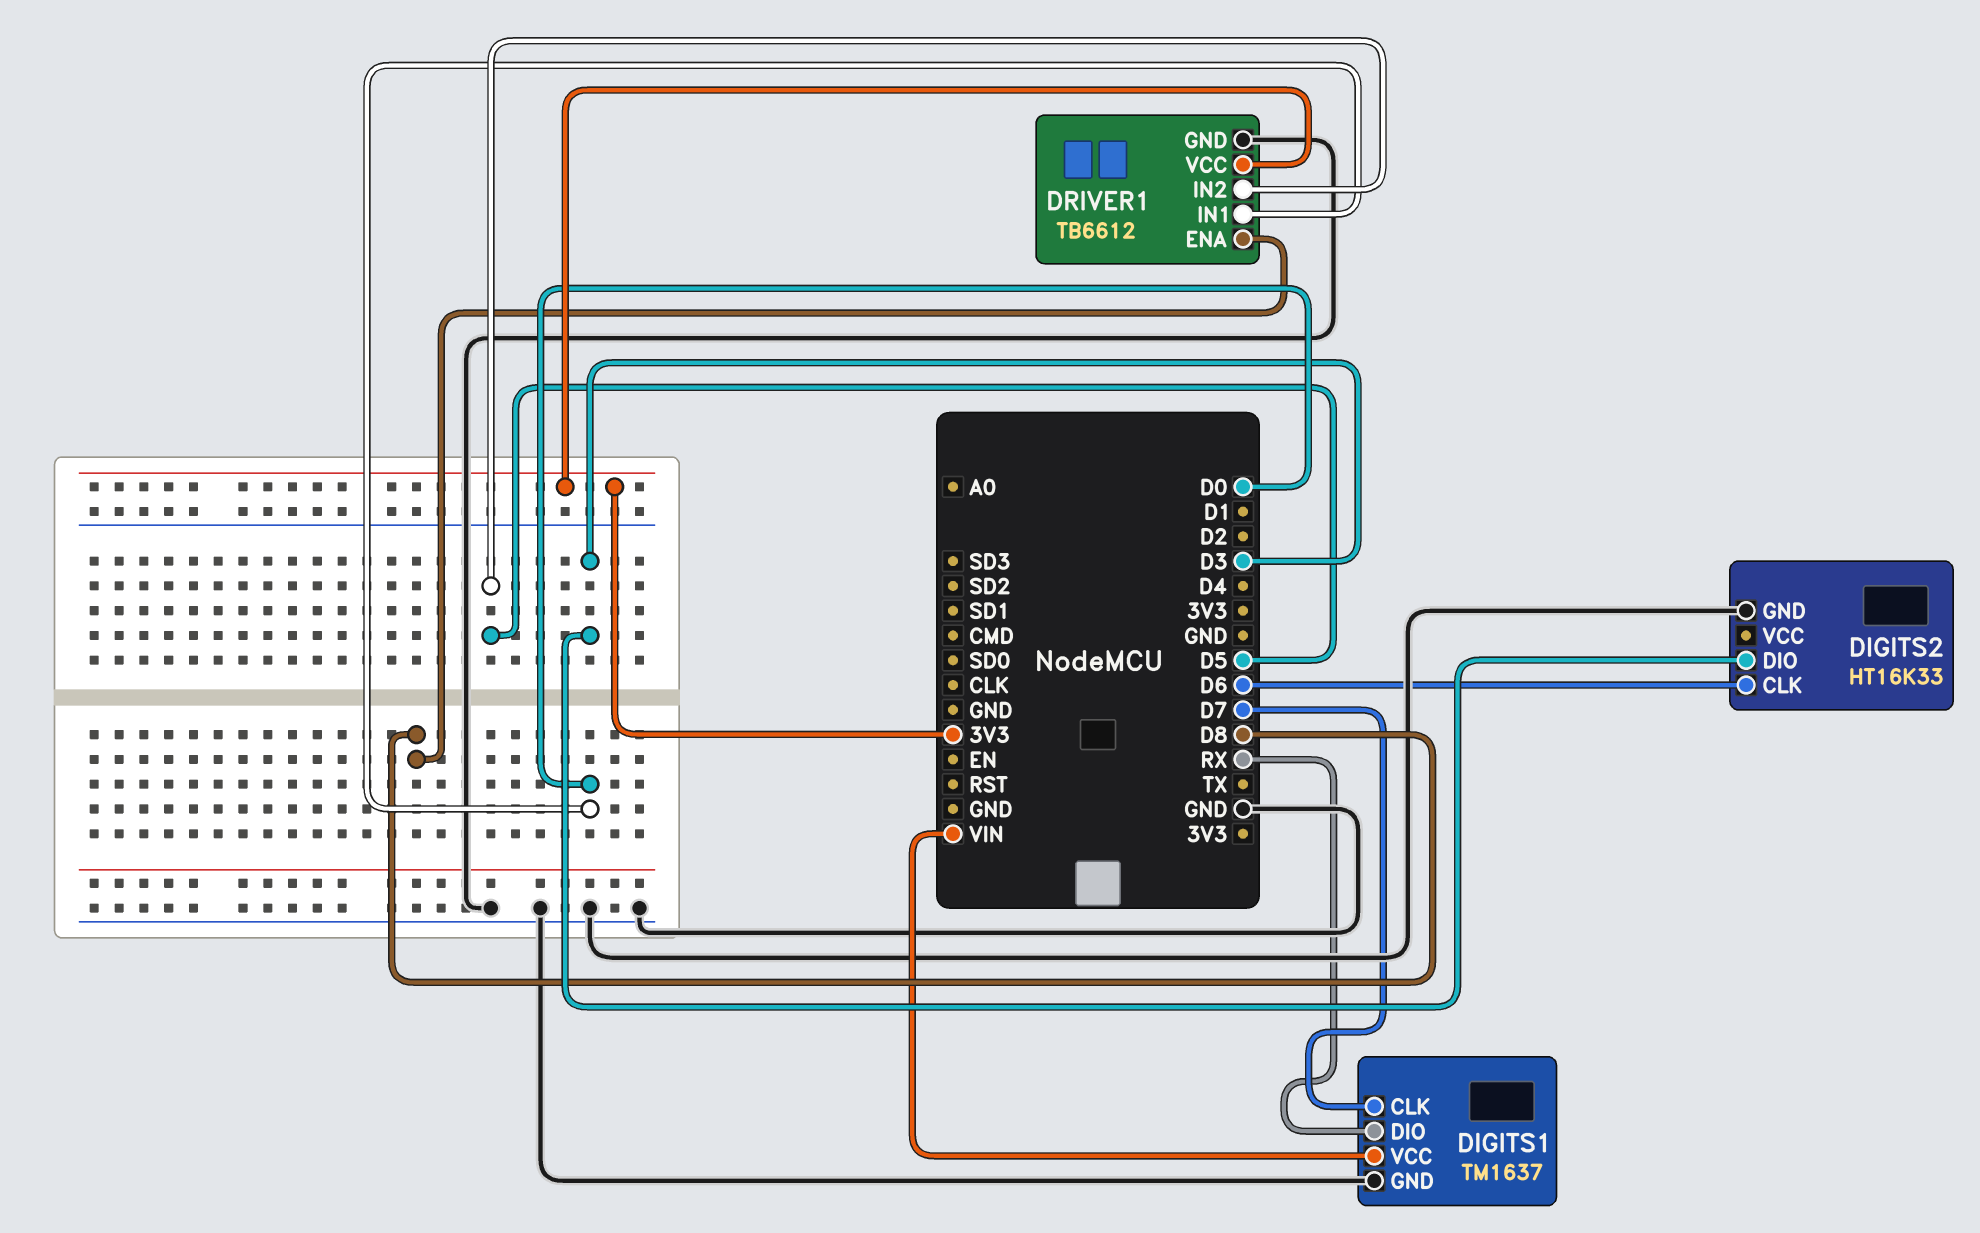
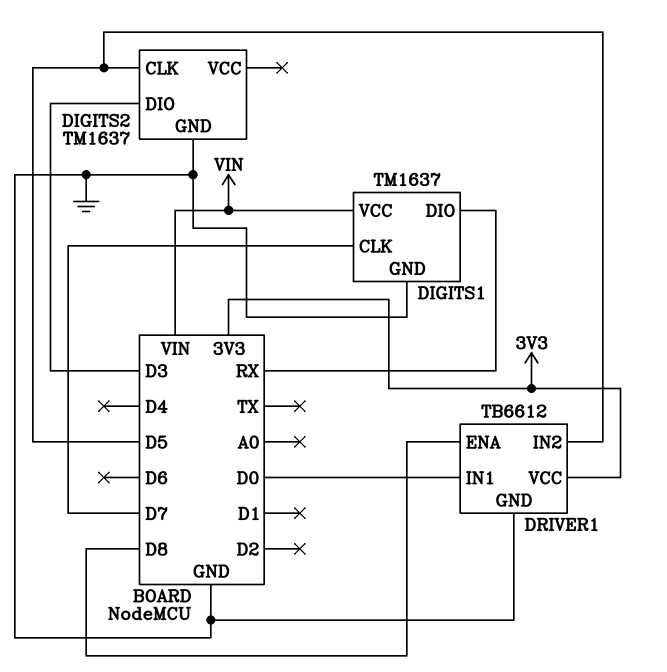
DIGITS2: HT16K33 -> TM1637
DIGITS2 pin CLK: D6 -> D5

